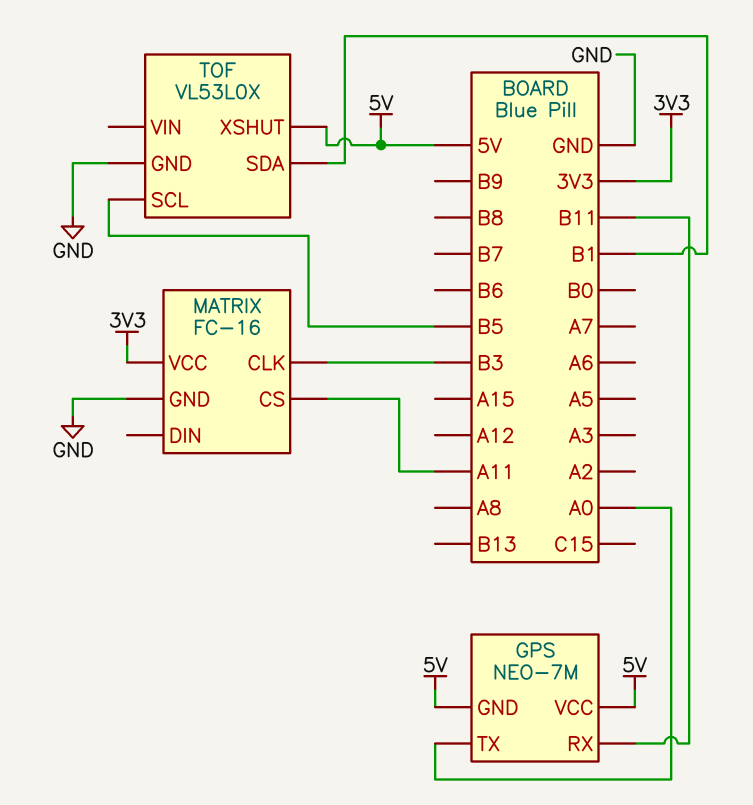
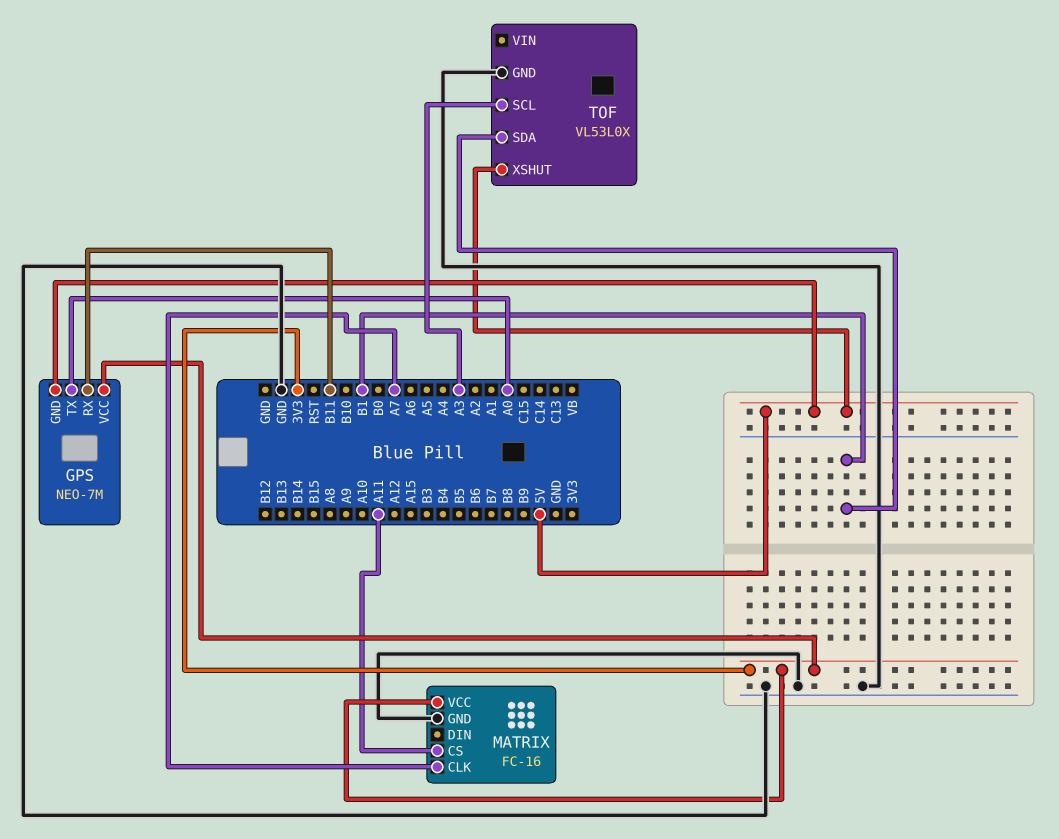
GPS pin VCC: 5V -> 3V3
MATRIX pin CLK: B3 -> A7
TOF pin SCL: B5 -> A3

